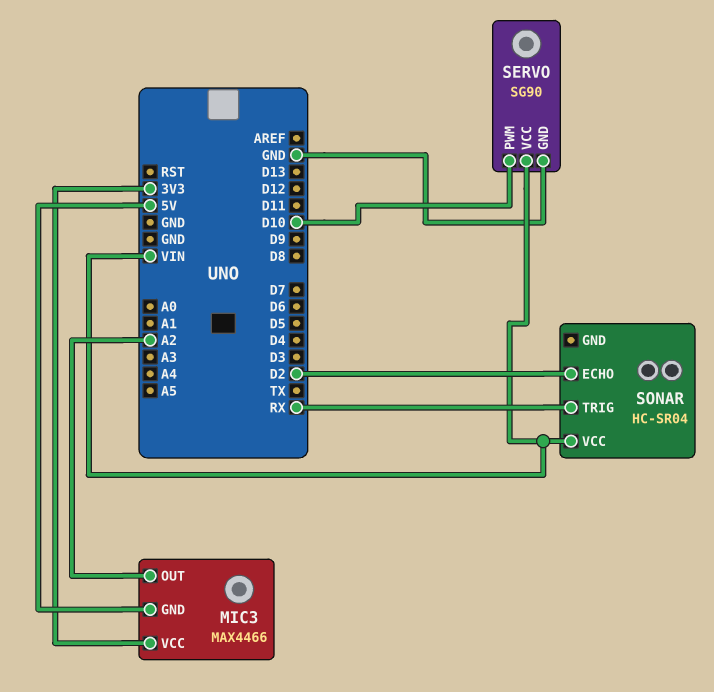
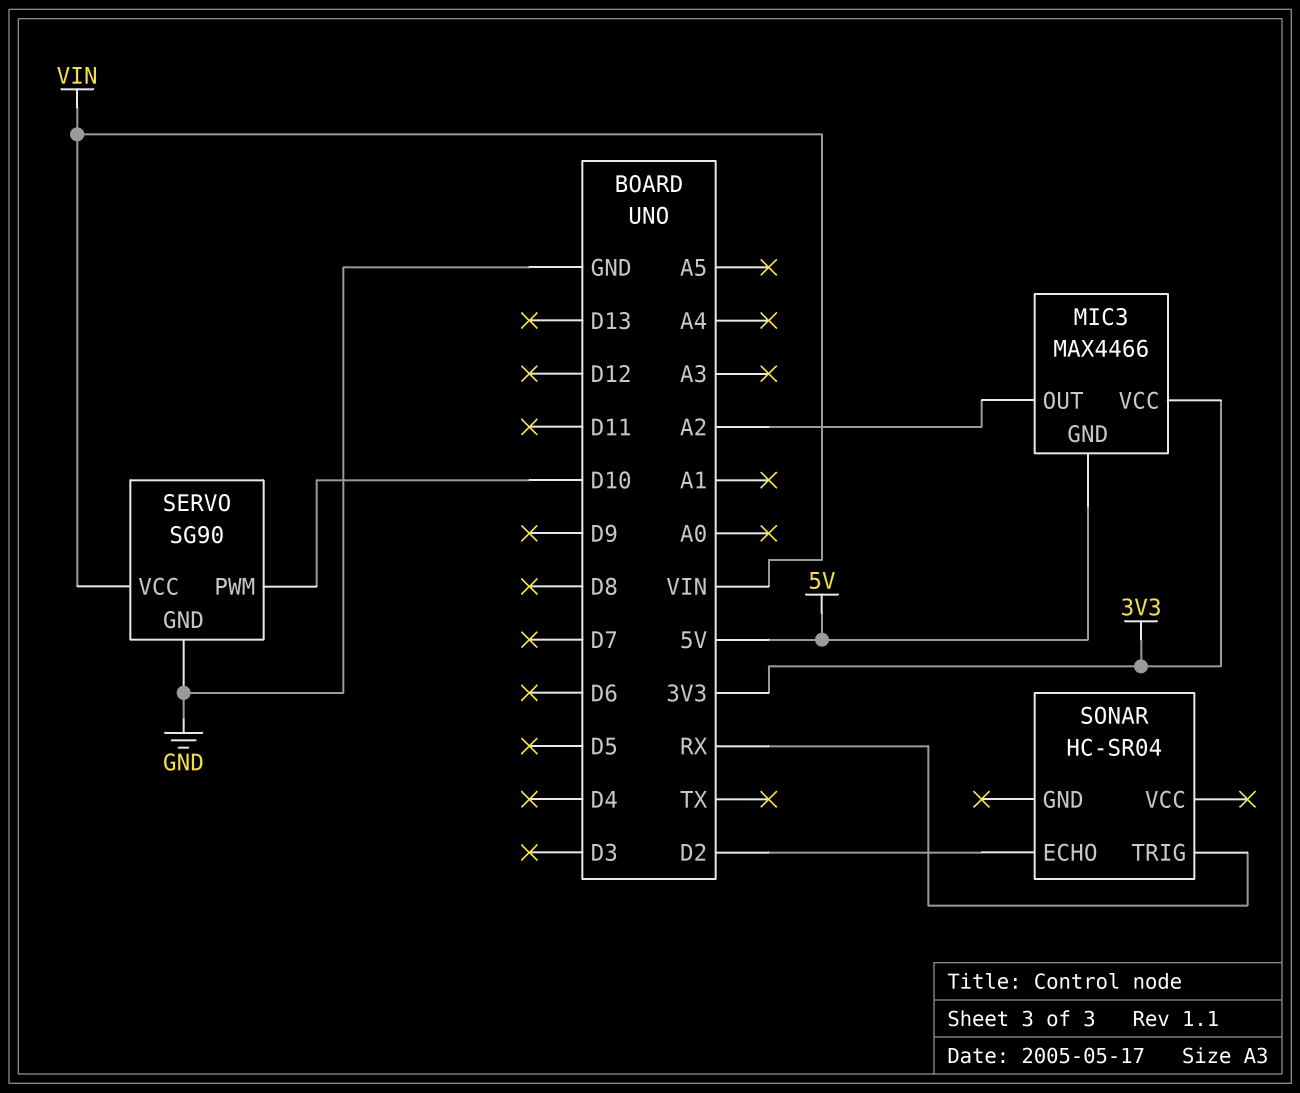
SONAR pin VCC: VIN -> none

